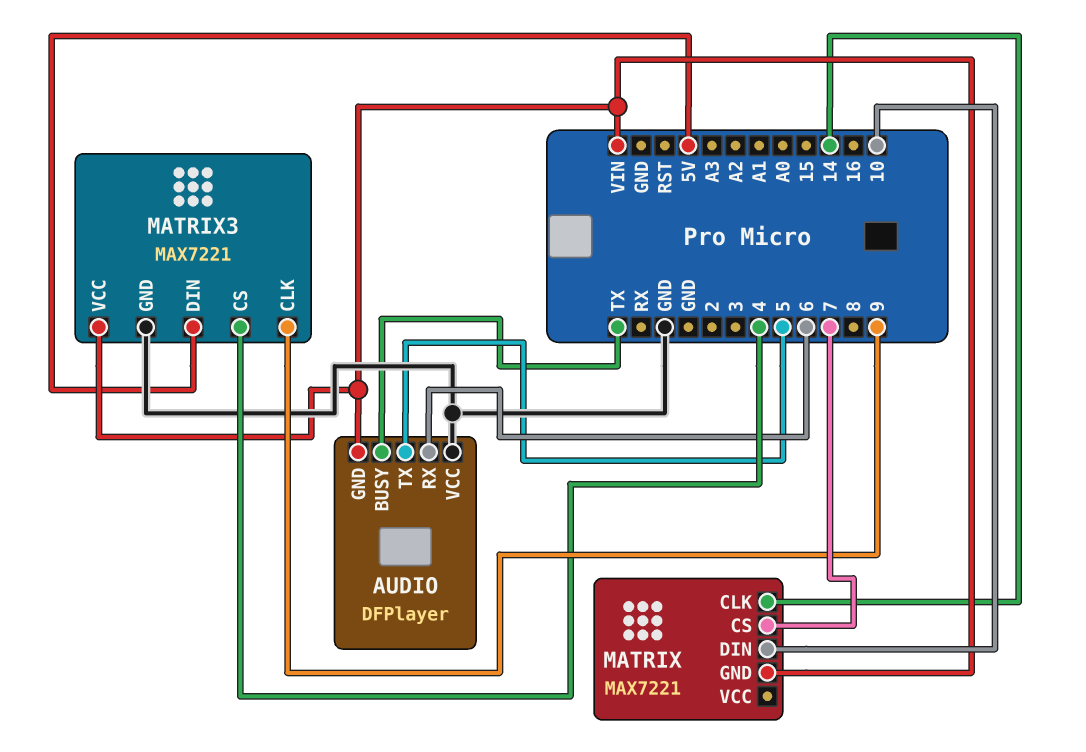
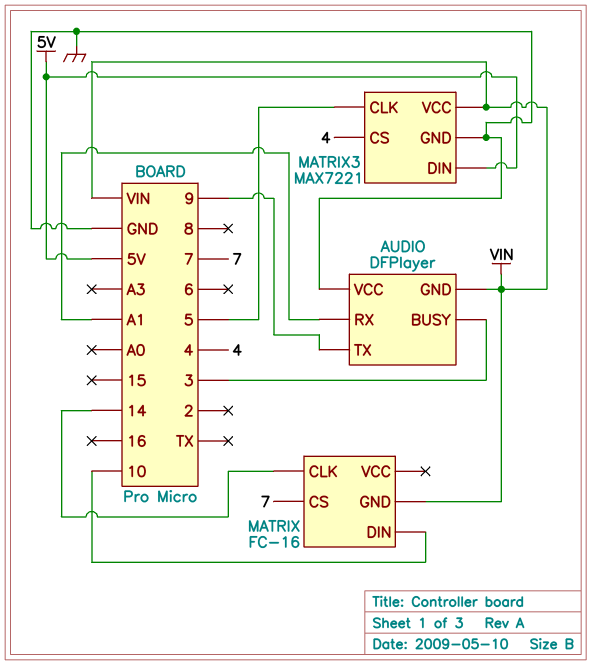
AUDIO pin BUSY: TX -> 3
AUDIO pin RX: 6 -> A1
AUDIO pin TX: 5 -> 9
MATRIX: MAX7221 -> FC-16
MATRIX3 pin CLK: 9 -> 5

